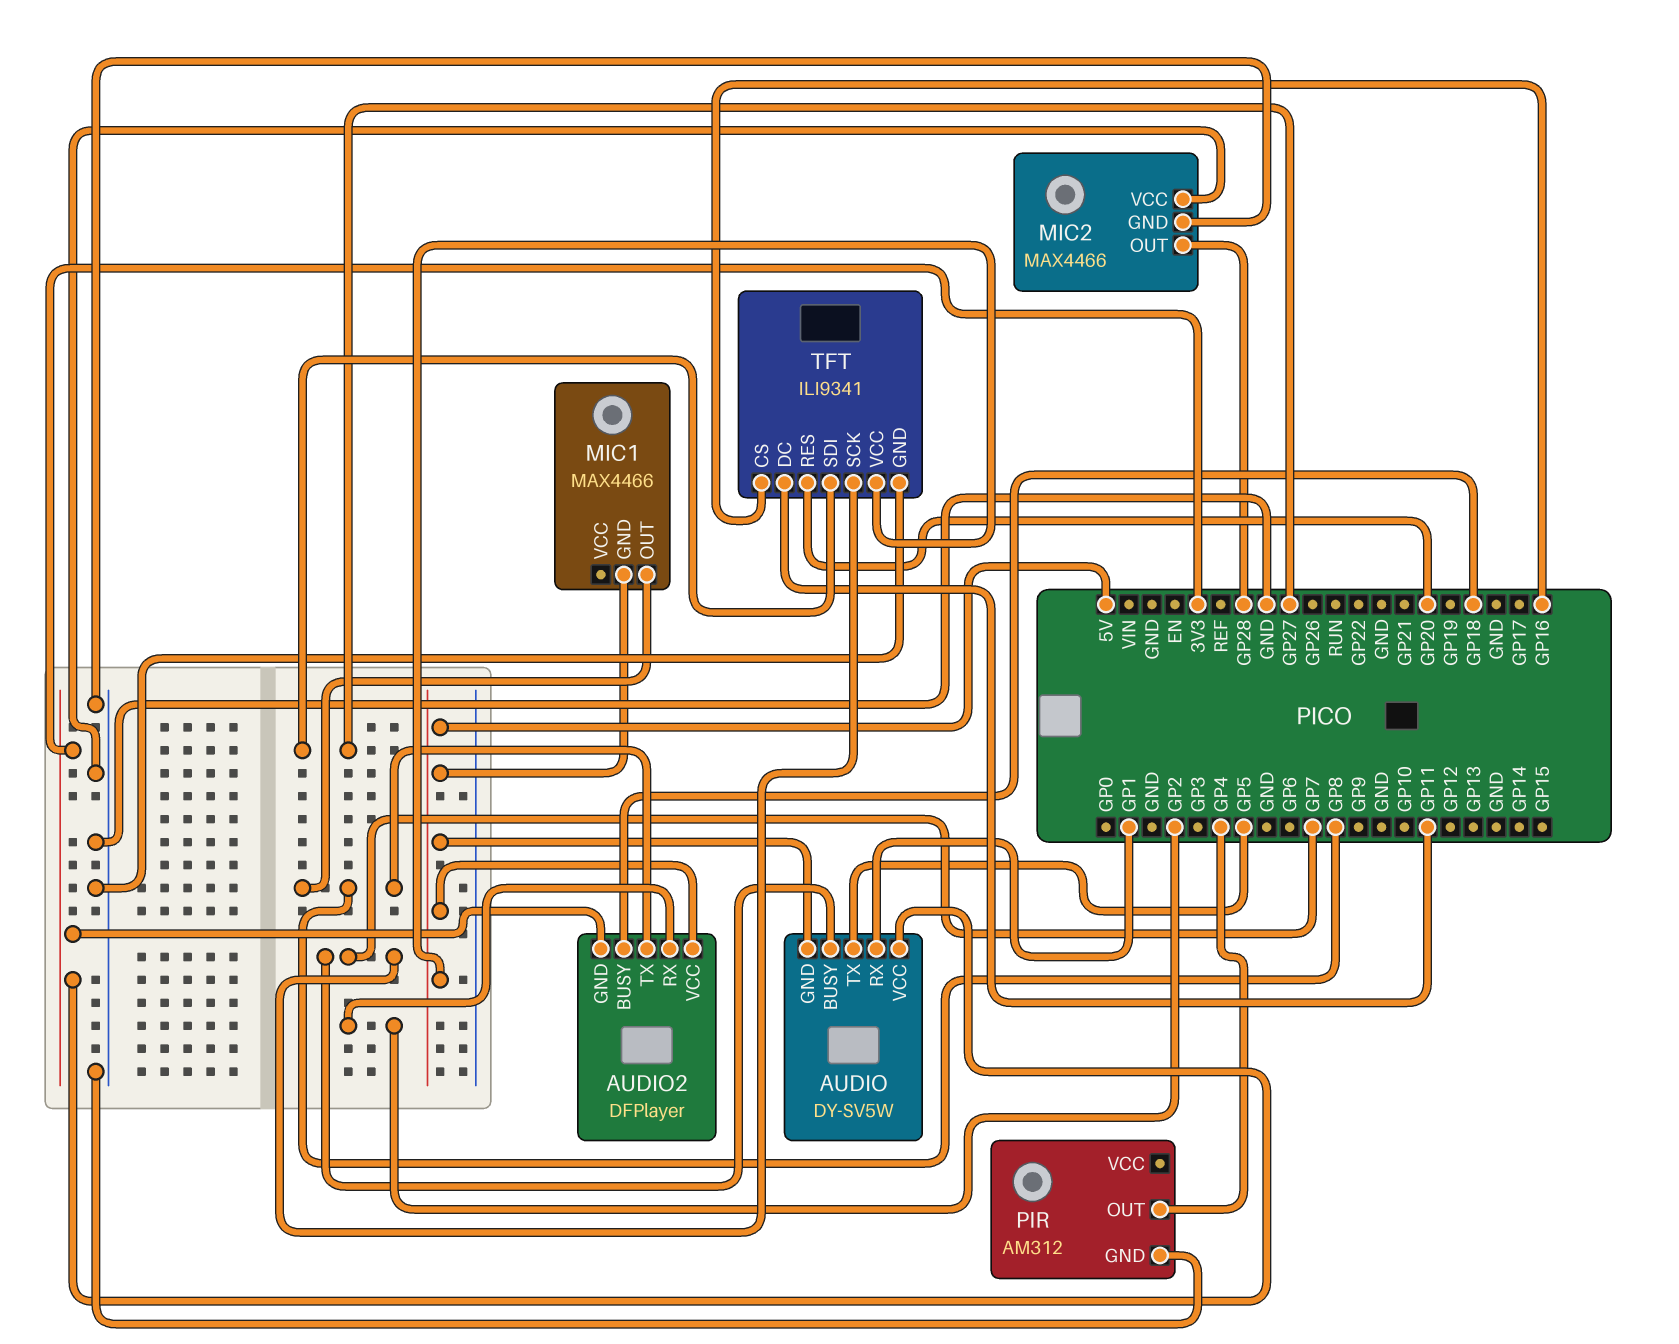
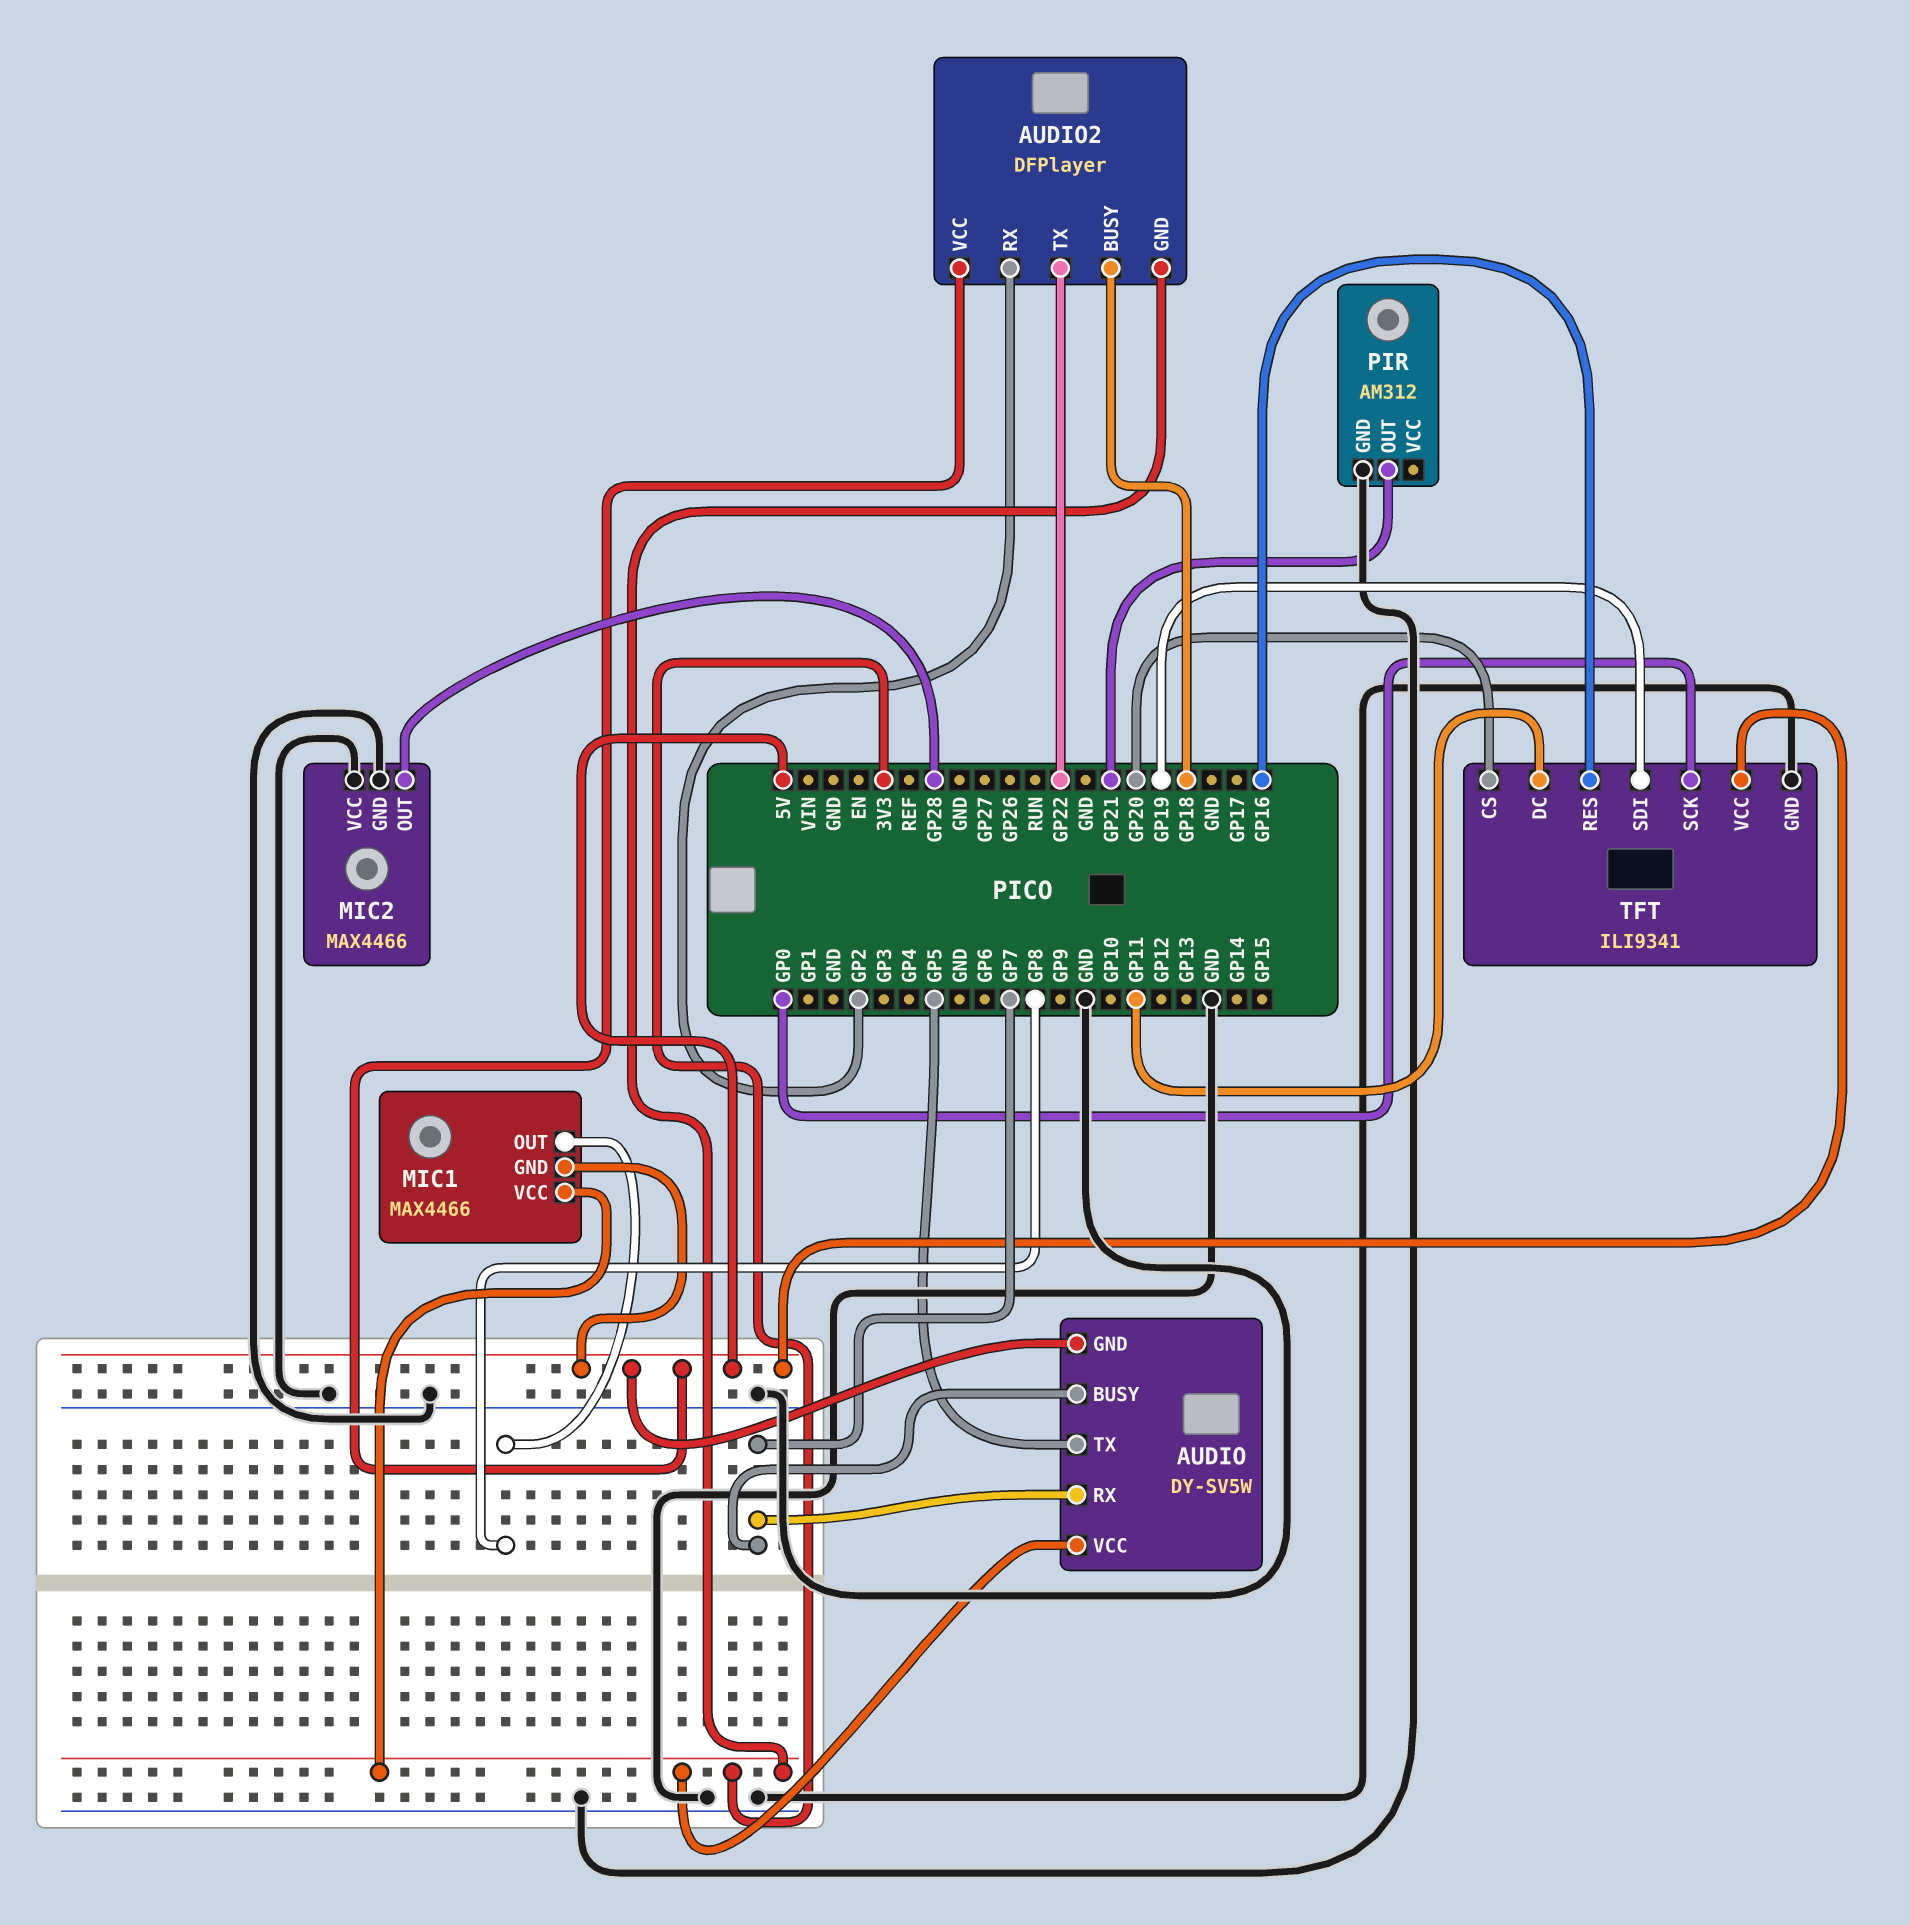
AUDIO pin RX: GP1 -> GP7
AUDIO2 pin TX: GP8 -> GP22
MIC1 pin VCC: none -> 3V3
PIR pin OUT: GP4 -> GP21
TFT pin CS: GP16 -> GP20
TFT pin RES: GP20 -> GP16
TFT pin SCK: GP7 -> GP0
TFT pin SDI: GP27 -> GP19

